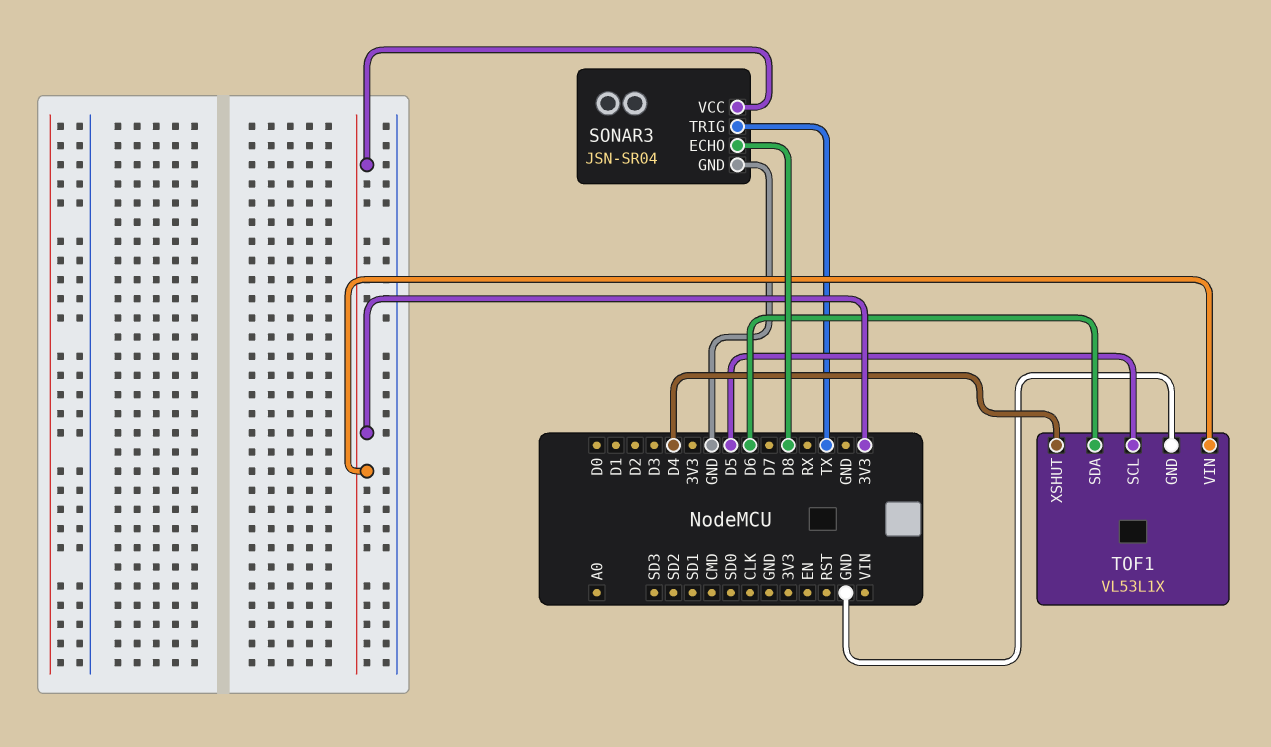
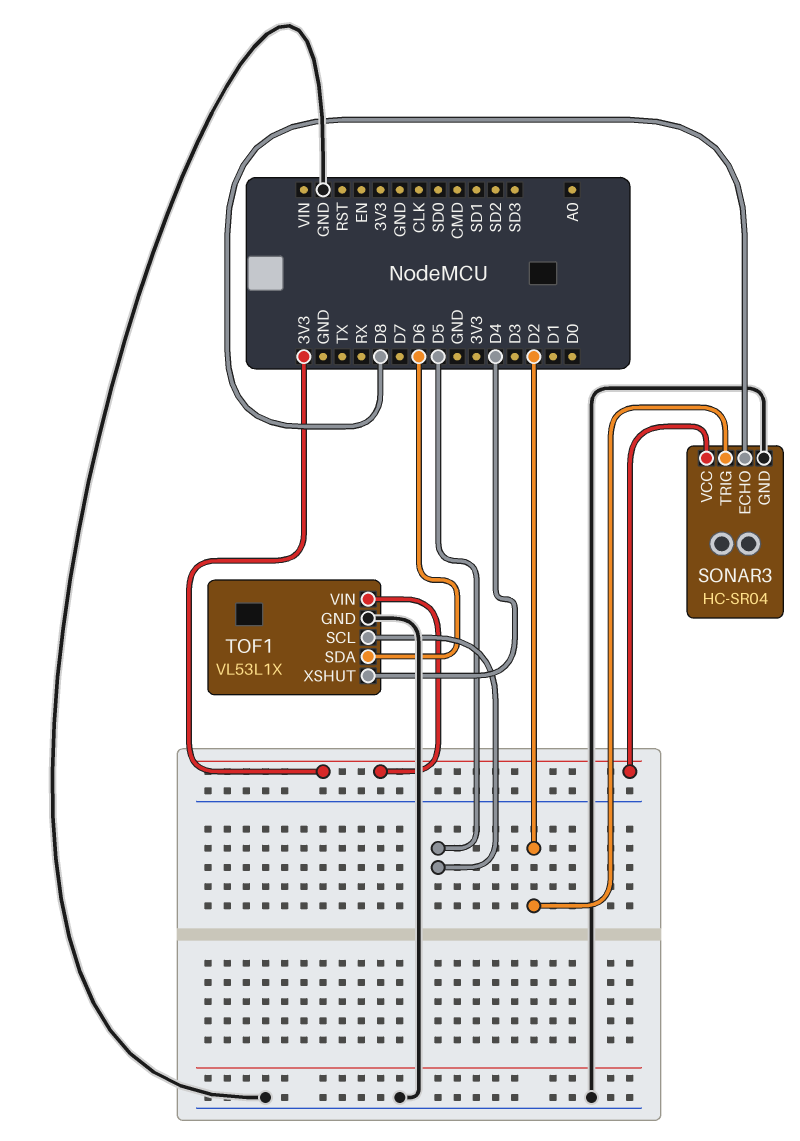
SONAR3: JSN-SR04 -> HC-SR04
SONAR3 pin TRIG: TX -> D2

